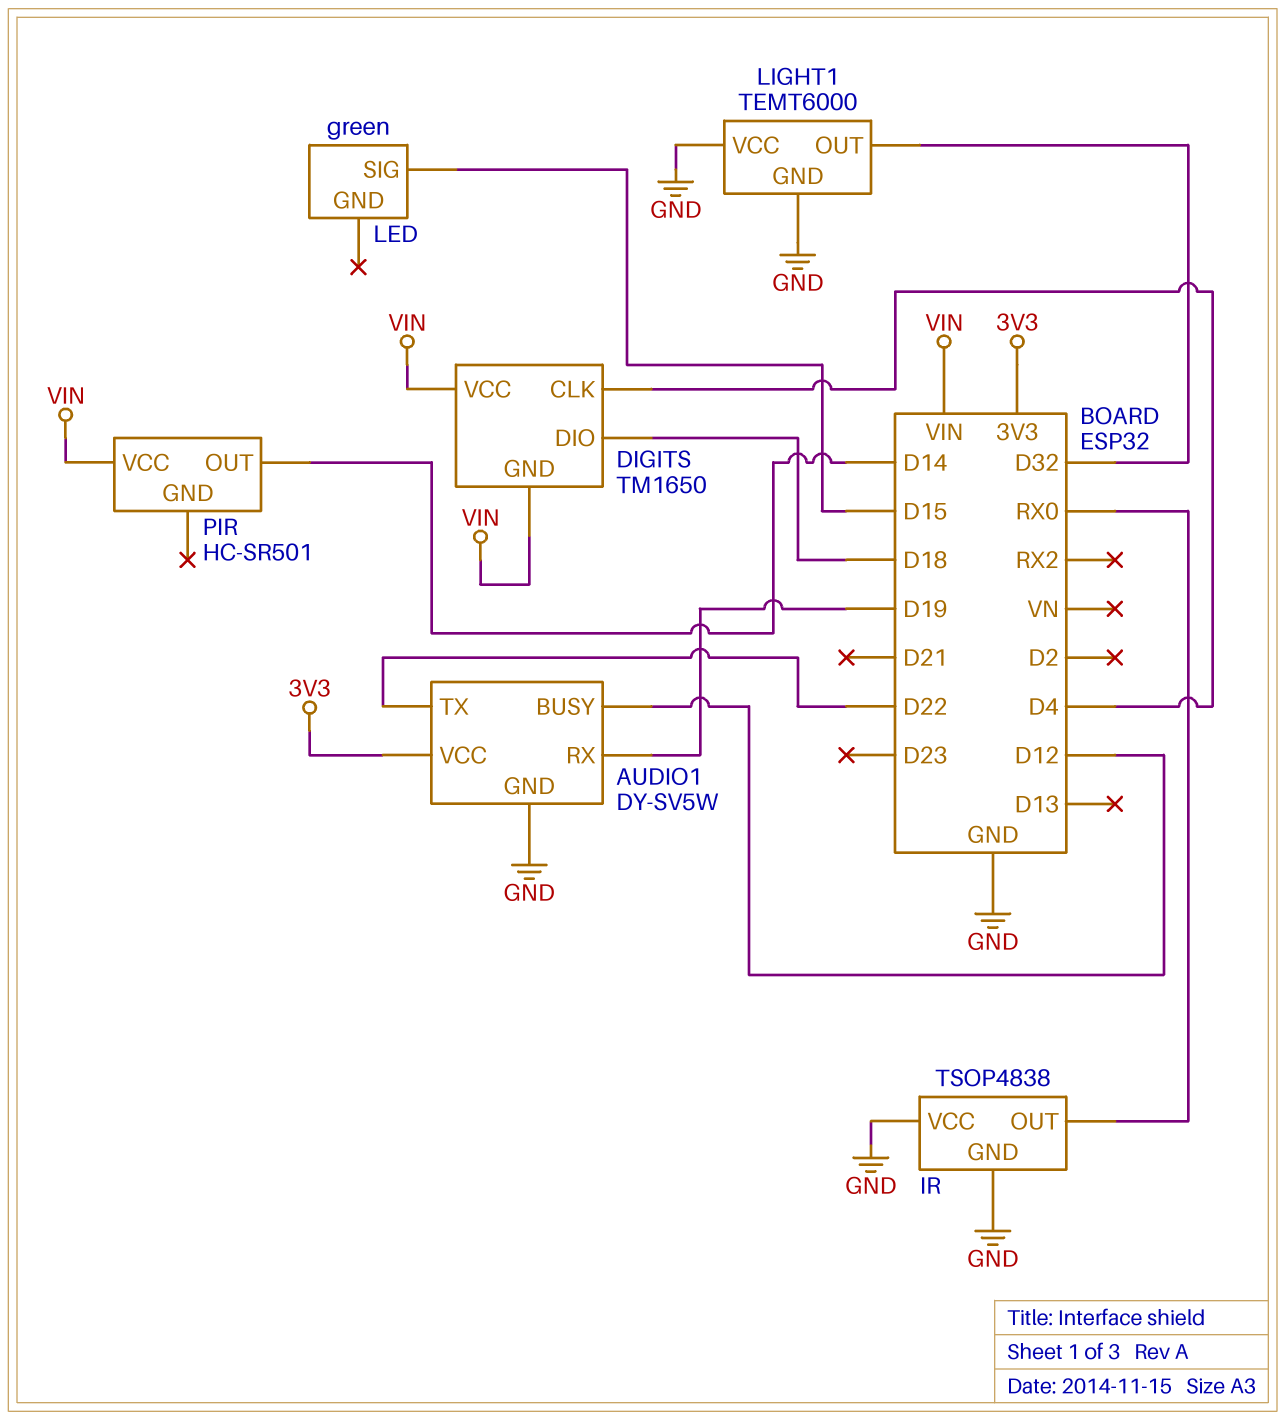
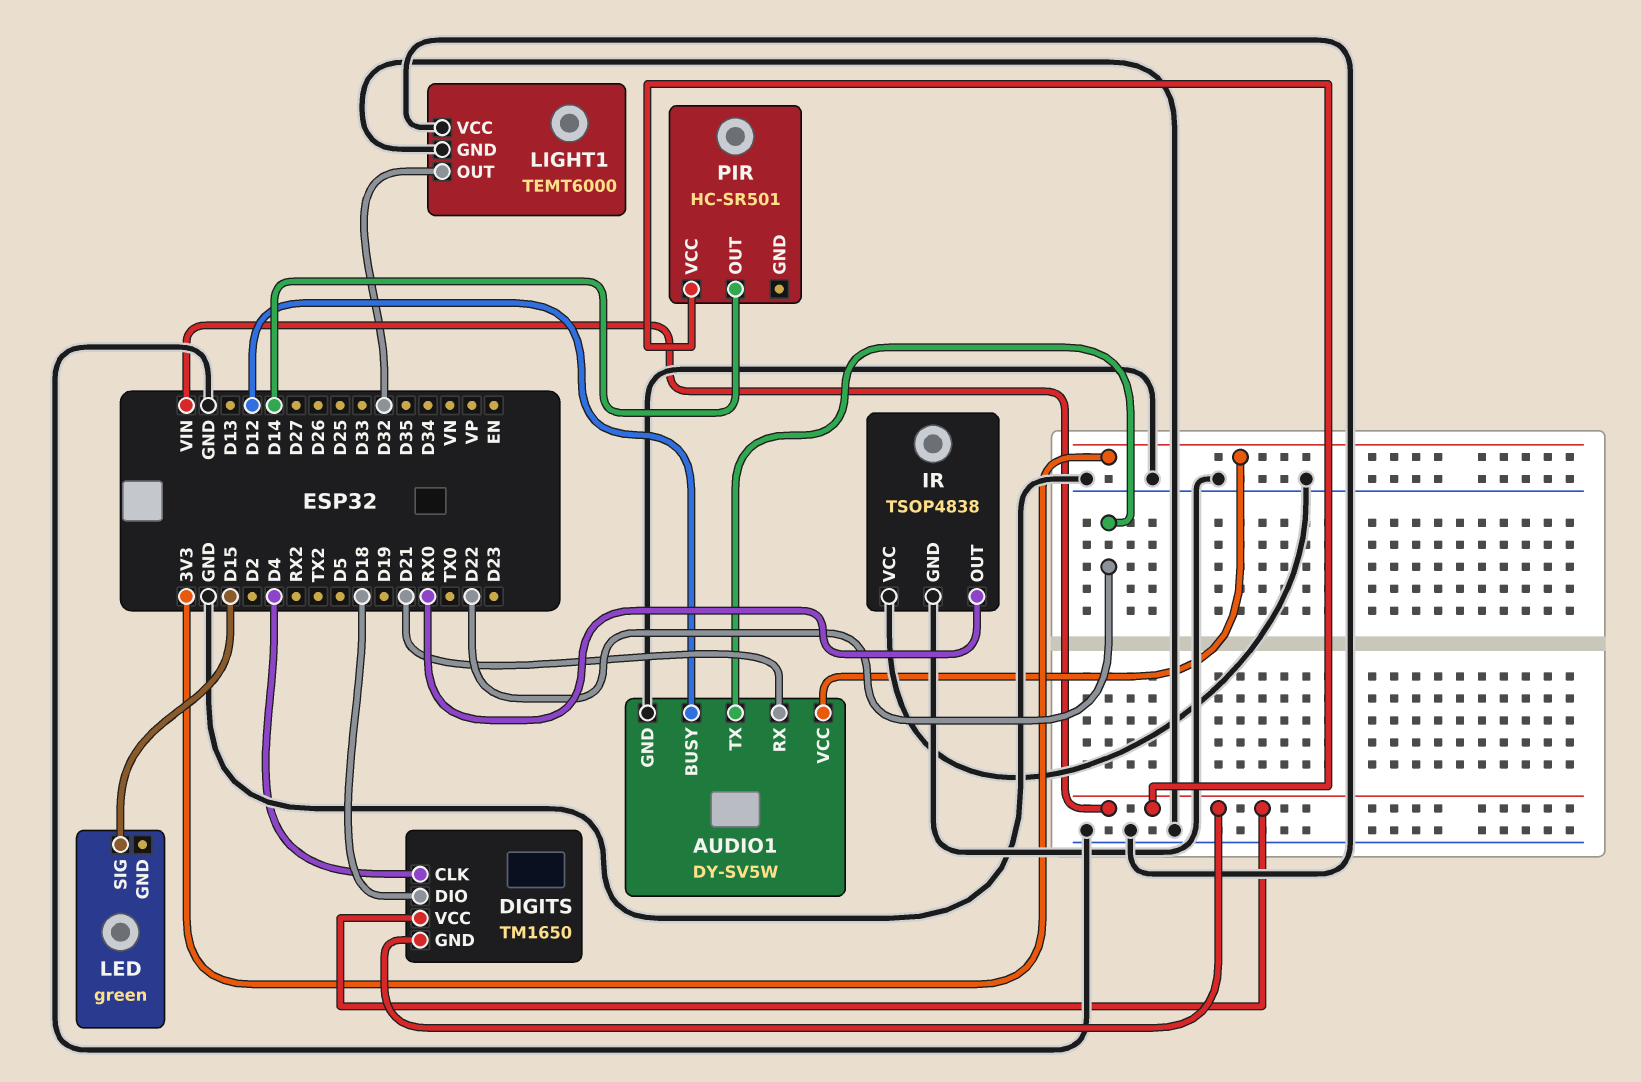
AUDIO1 pin RX: D19 -> D21

